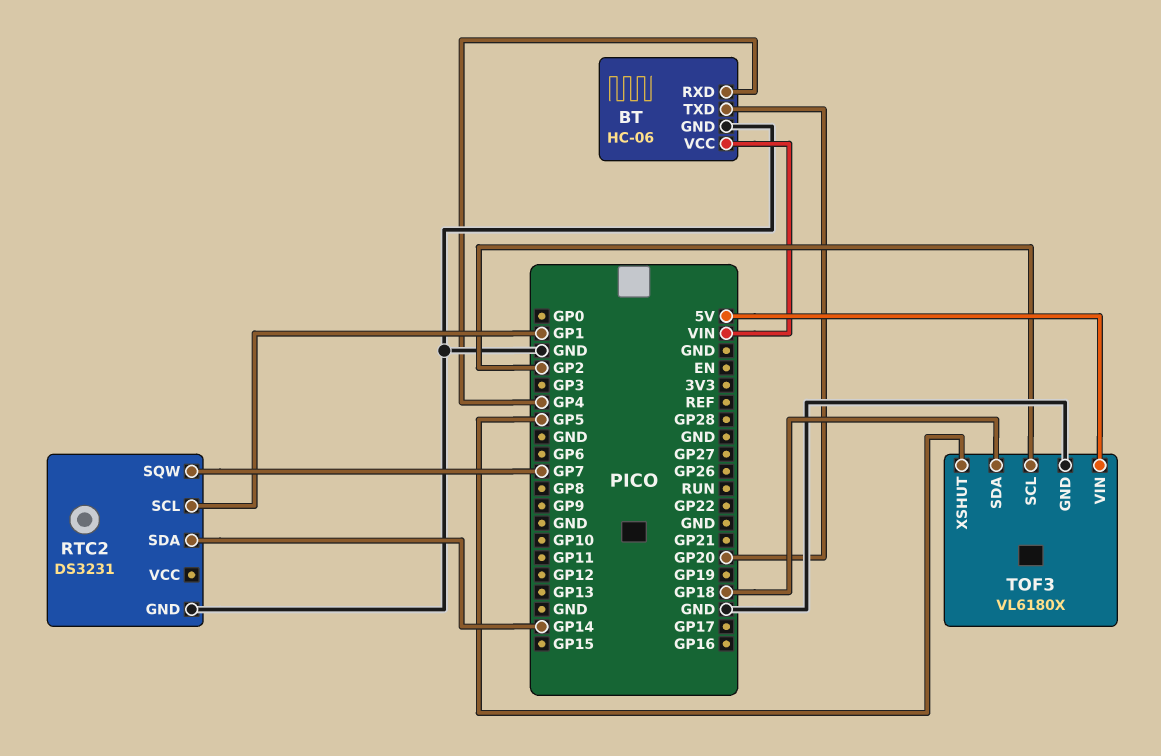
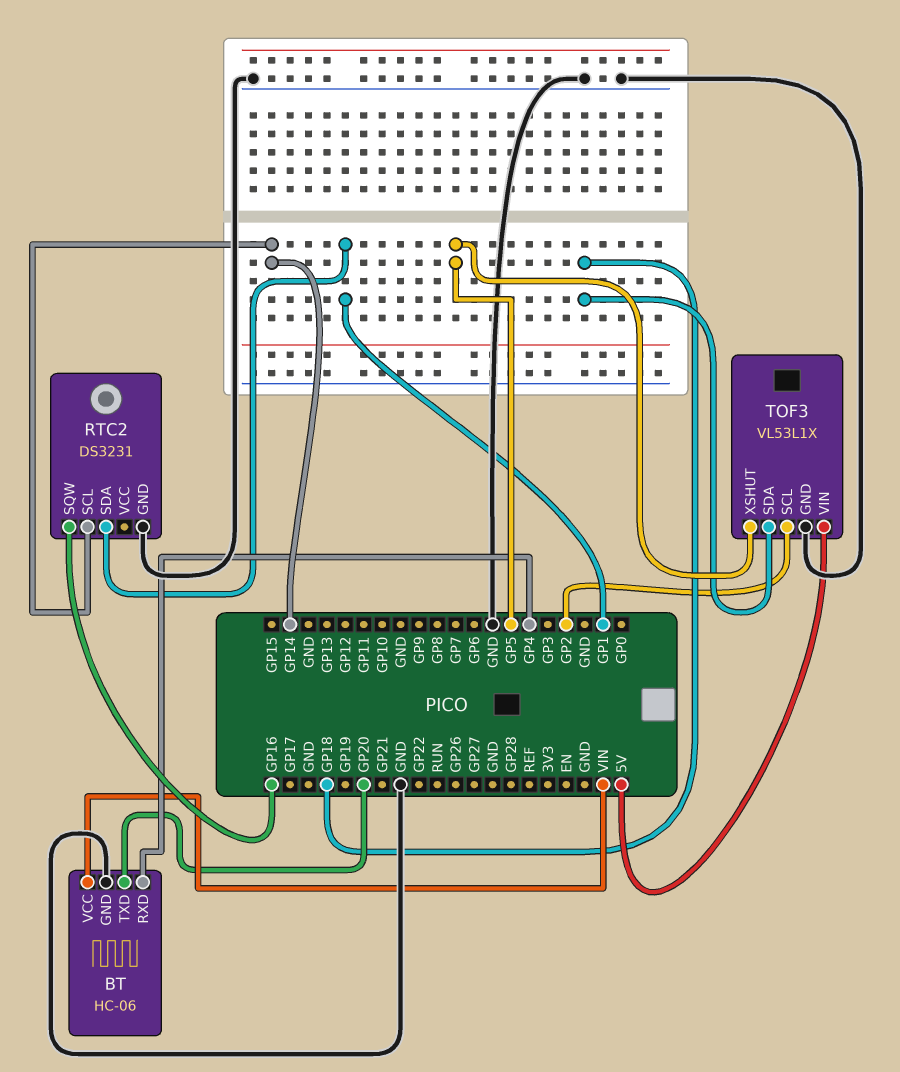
RTC2 pin SCL: GP1 -> GP14
RTC2 pin SDA: GP14 -> GP1
RTC2 pin SQW: GP7 -> GP16
TOF3: VL6180X -> VL53L1X

